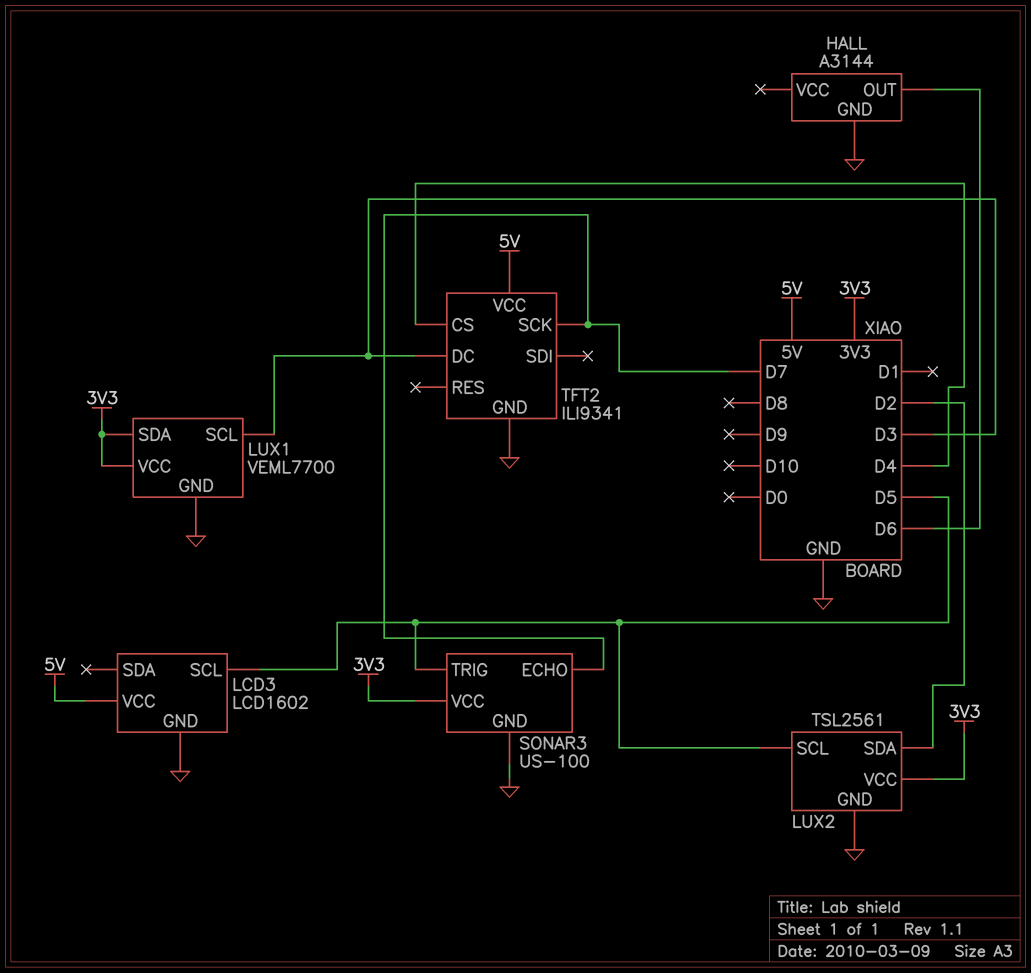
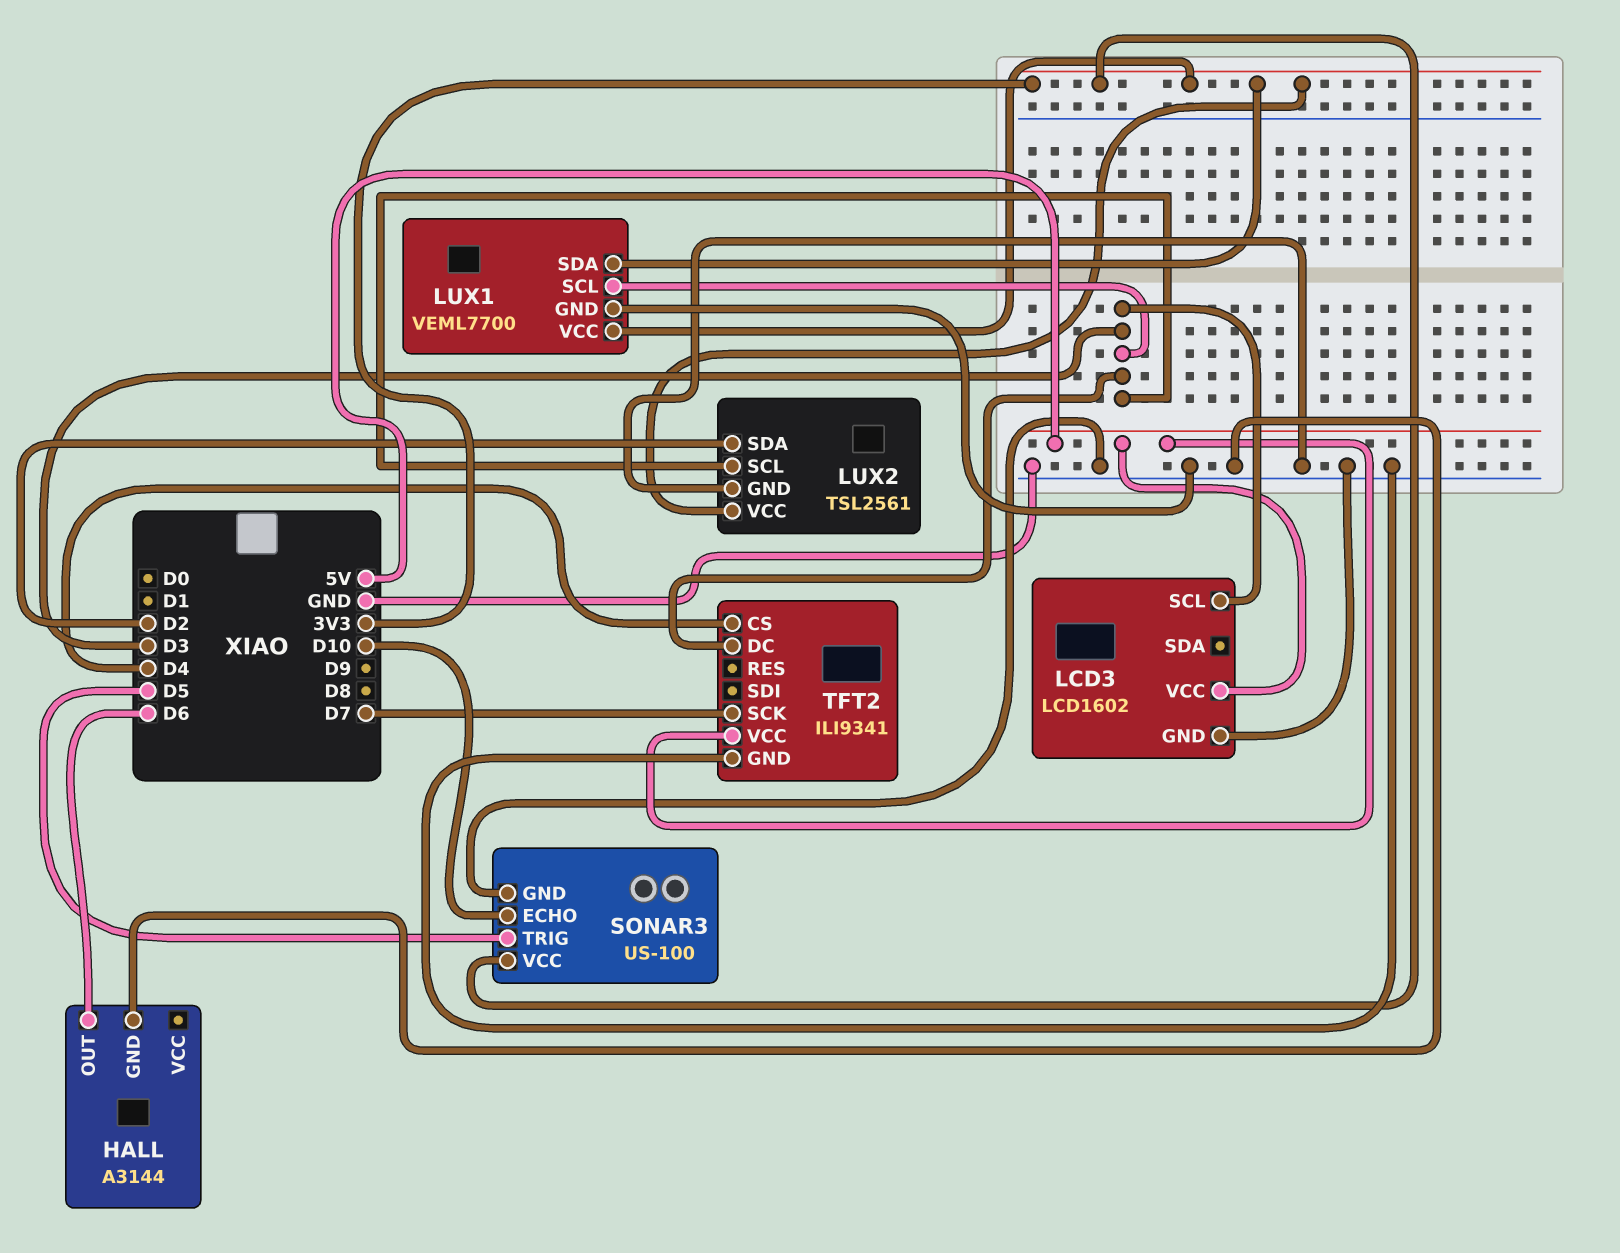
LCD3 pin SCL: D5 -> D3
LUX2 pin SCL: D5 -> D3
SONAR3 pin ECHO: D7 -> D10

